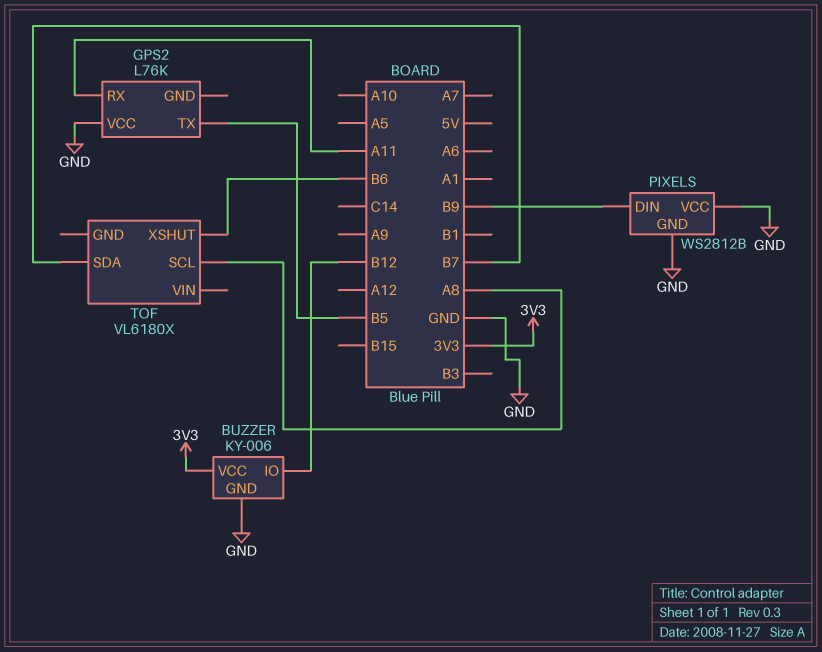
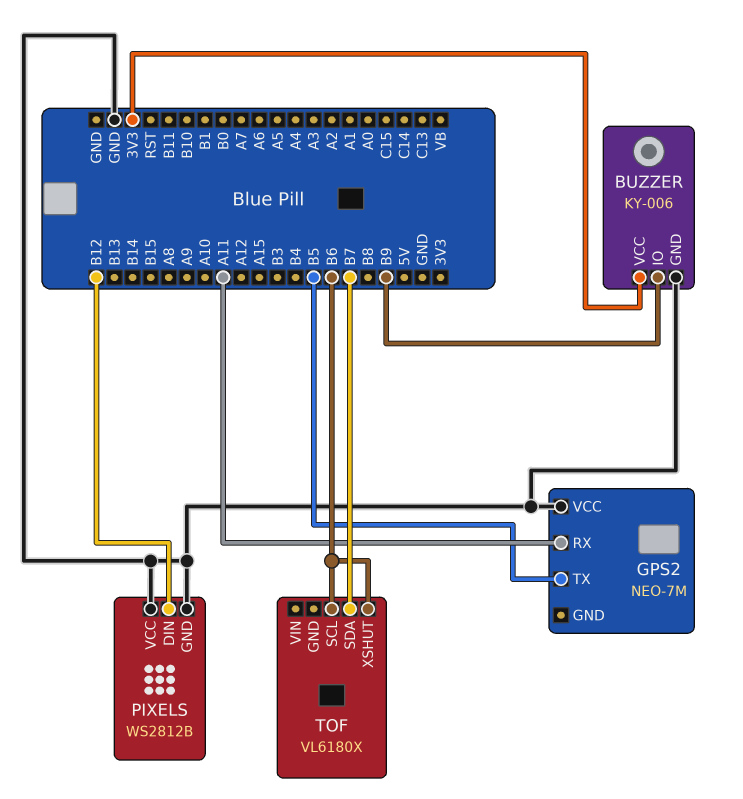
BUZZER pin IO: B12 -> B9
GPS2: L76K -> NEO-7M
PIXELS pin DIN: B9 -> B12
TOF pin SCL: A8 -> B6

